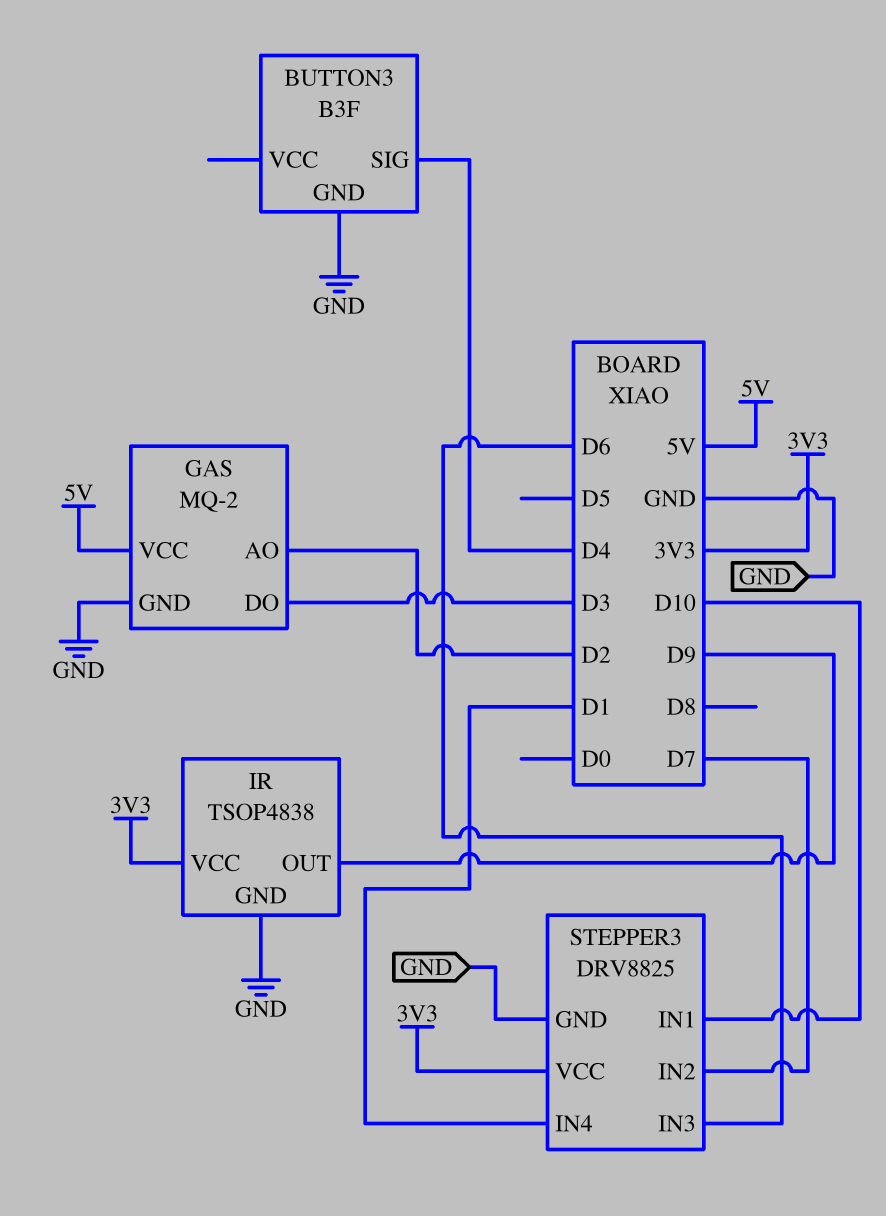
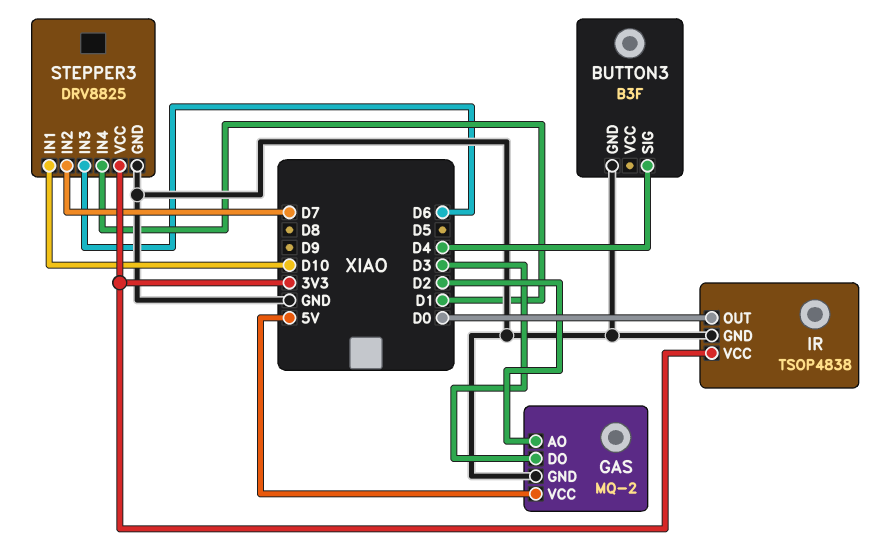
IR pin OUT: D9 -> D0

